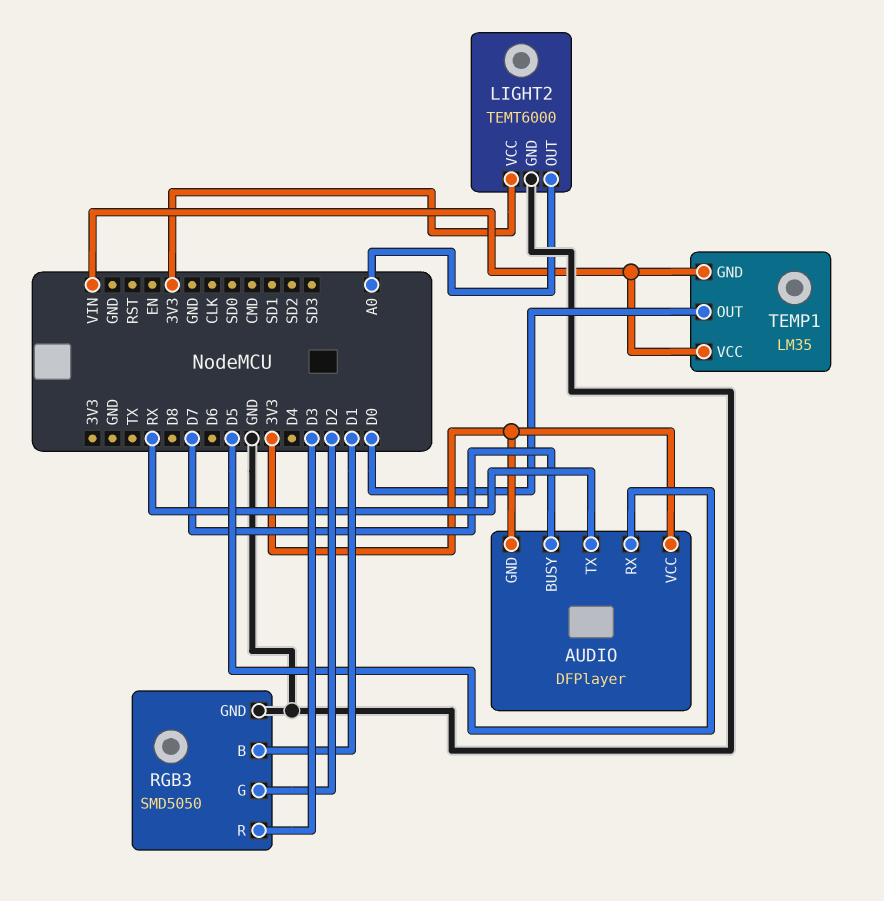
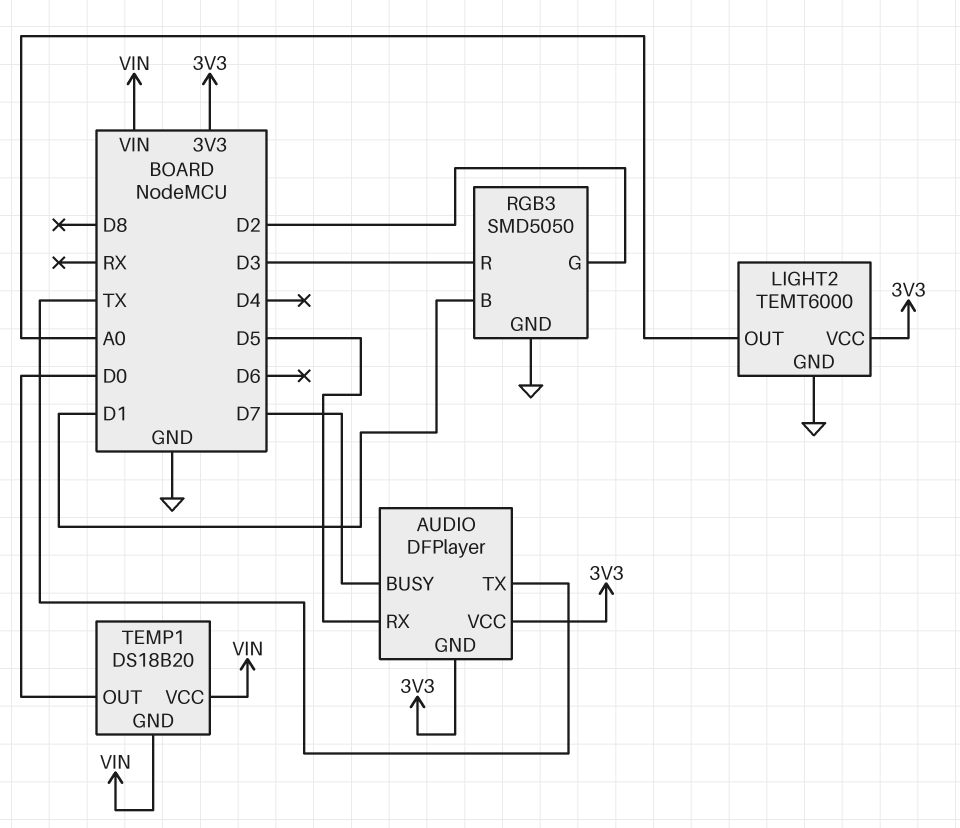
AUDIO pin TX: RX -> TX
TEMP1: LM35 -> DS18B20

